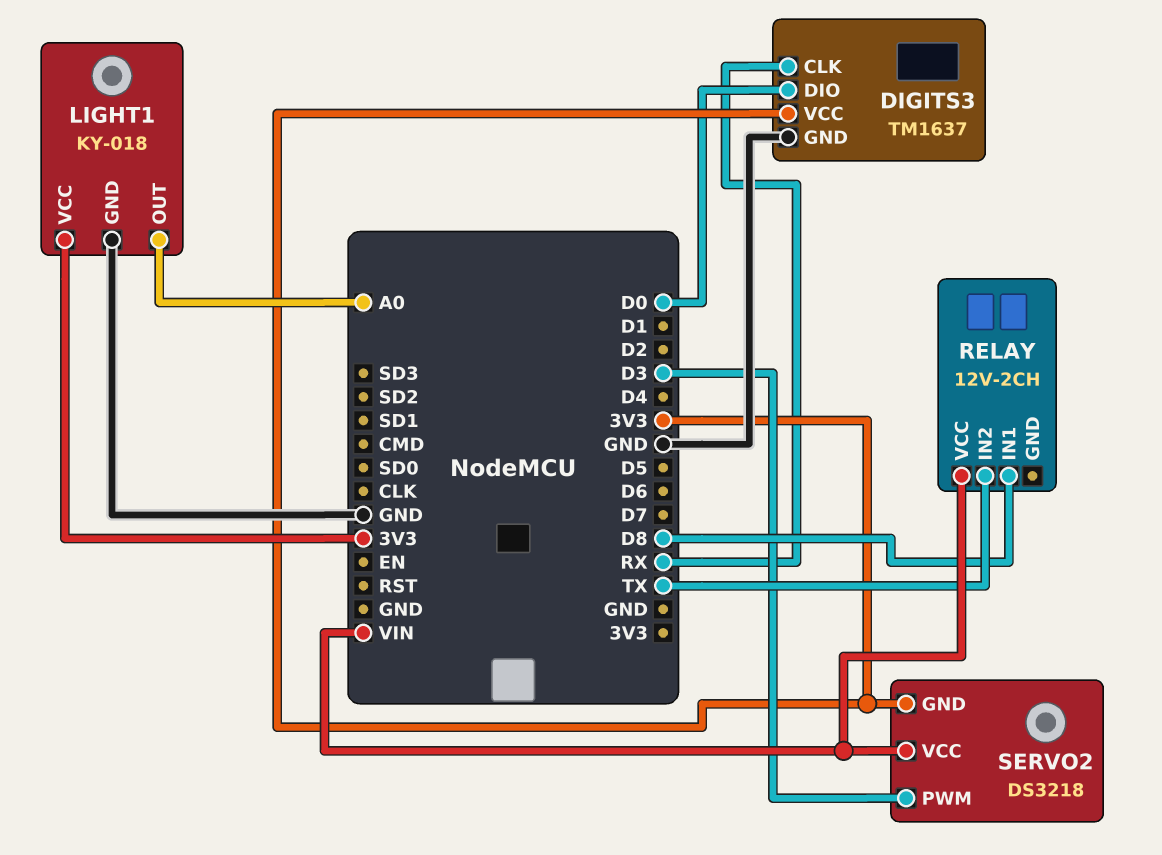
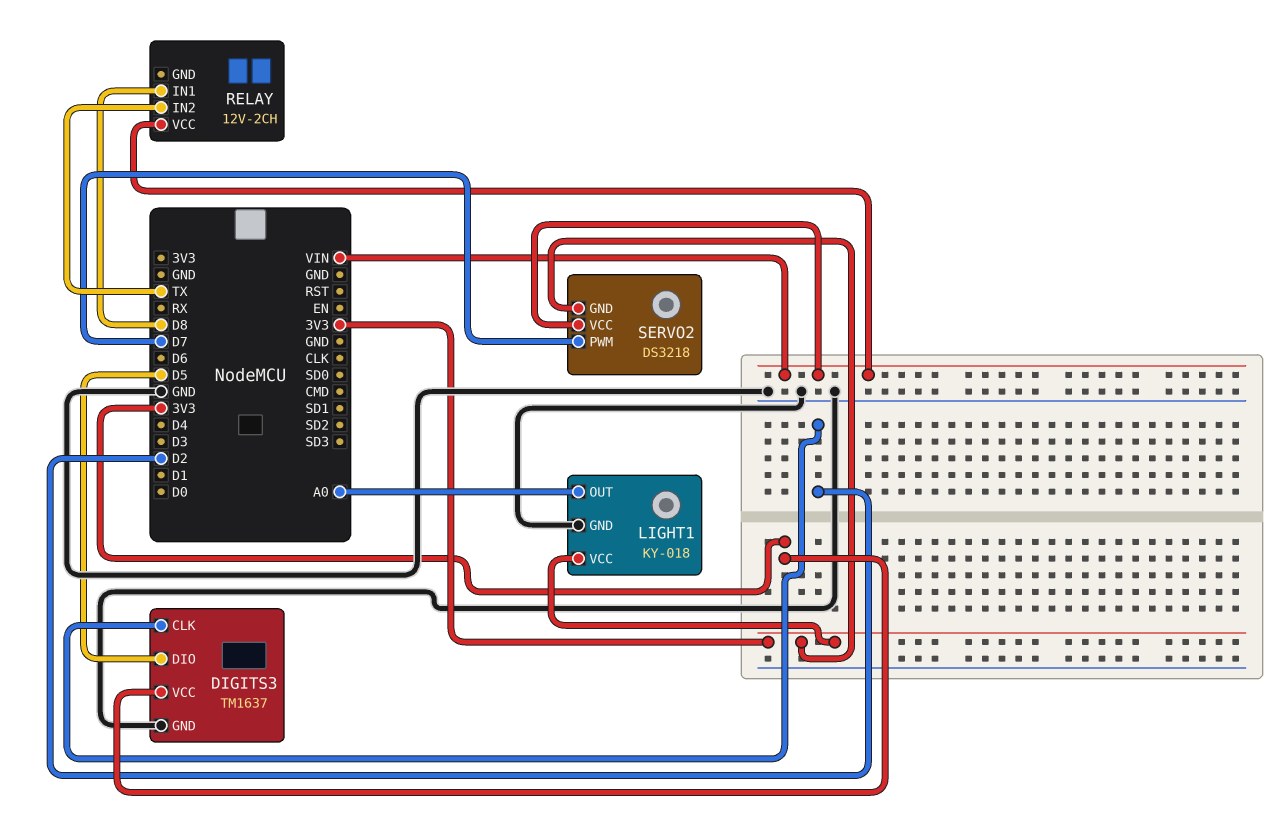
DIGITS3 pin CLK: RX -> D2
DIGITS3 pin DIO: D0 -> D5
SERVO2 pin PWM: D3 -> D7

